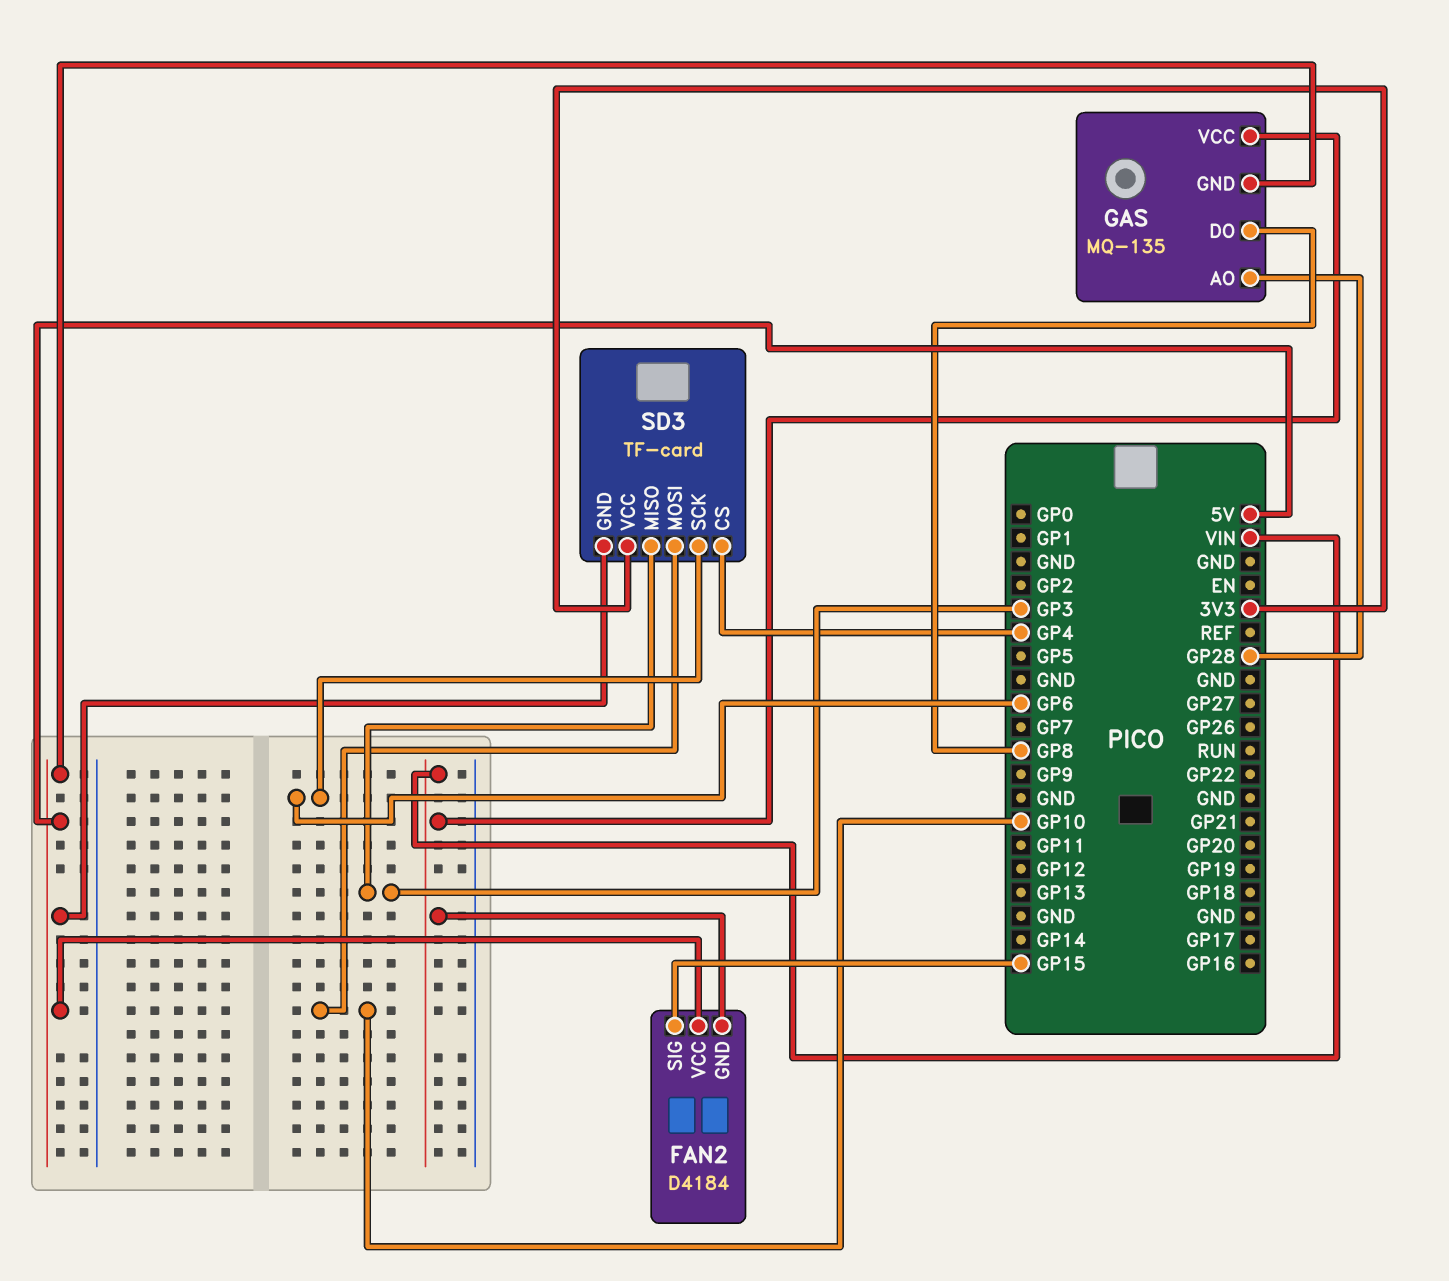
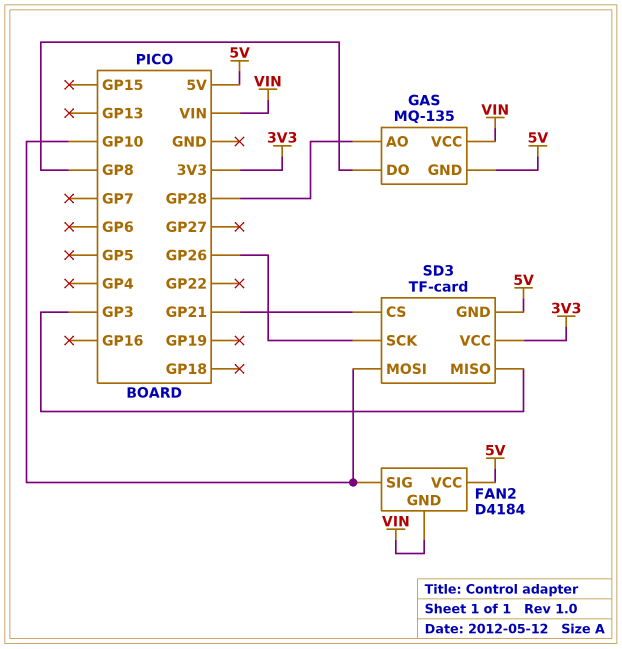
FAN2 pin SIG: GP15 -> GP10
SD3 pin CS: GP4 -> GP21
SD3 pin SCK: GP6 -> GP26

